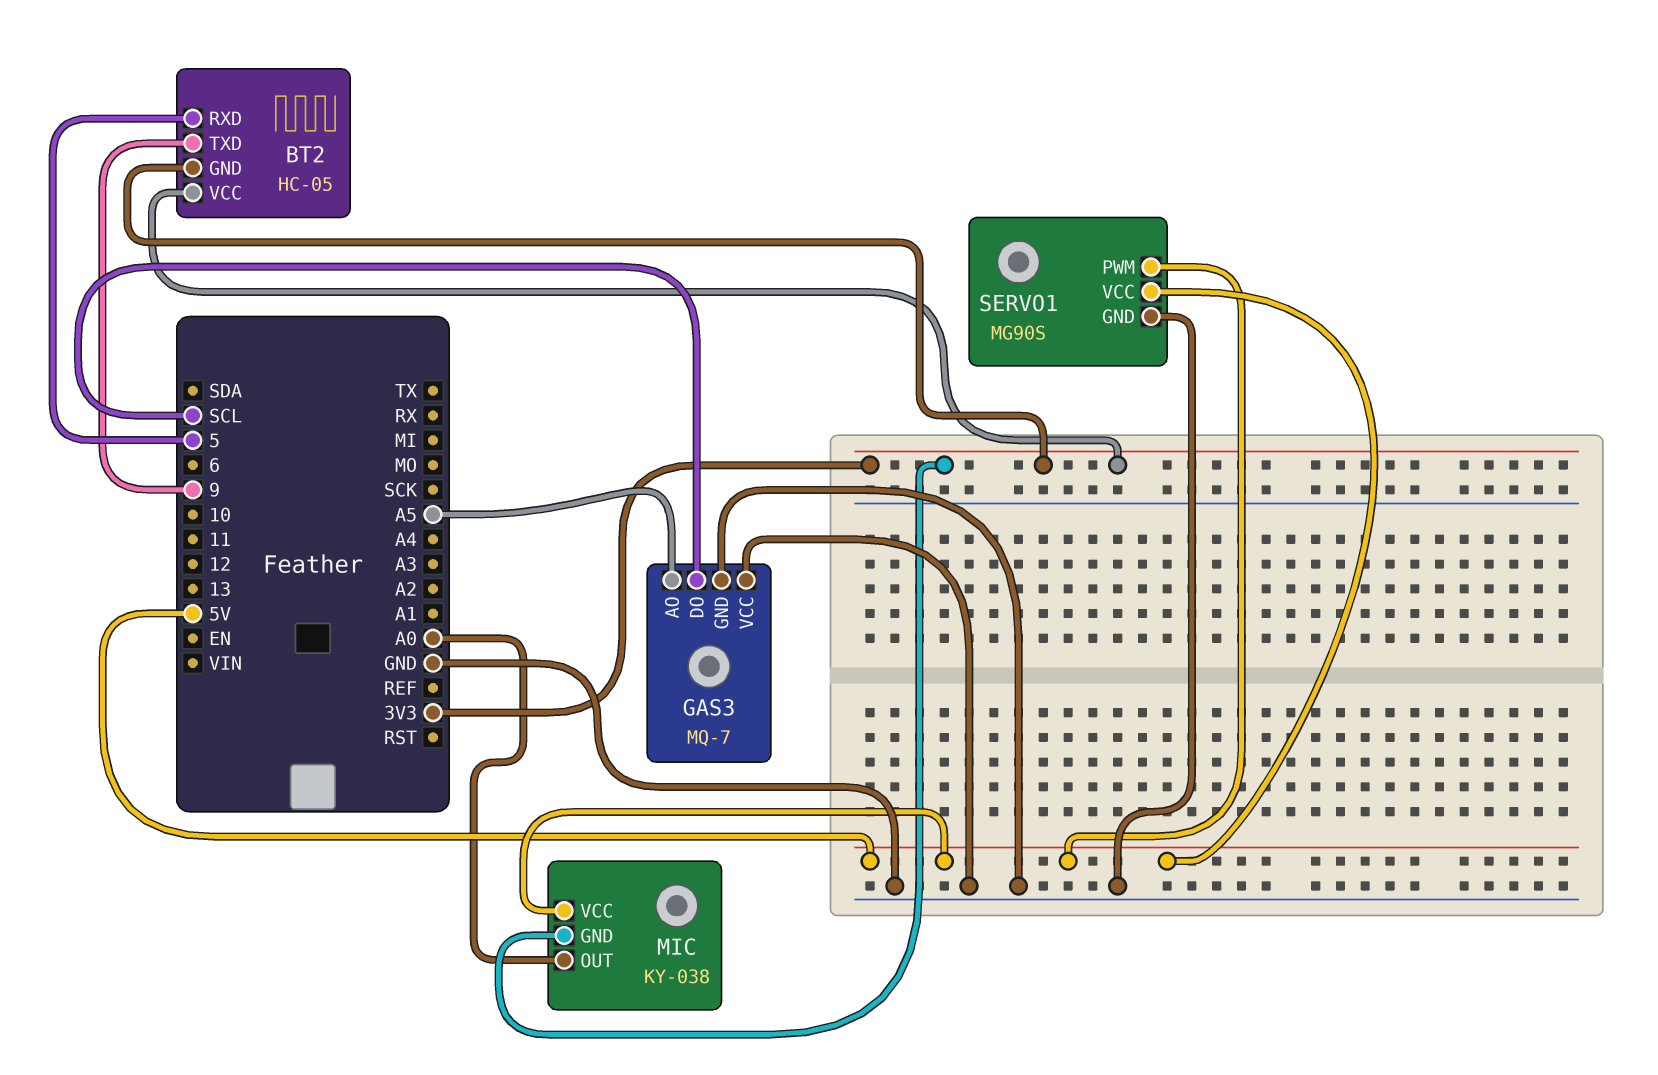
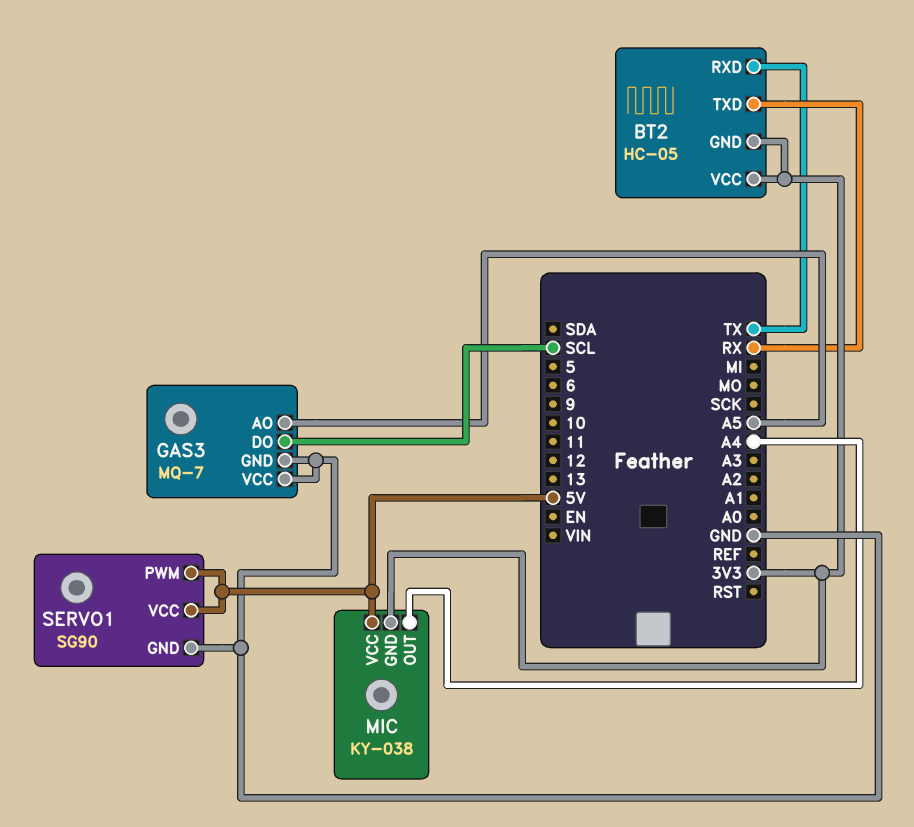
BT2 pin RXD: 5 -> TX
BT2 pin TXD: 9 -> RX
MIC pin OUT: A0 -> A4
SERVO1: MG90S -> SG90

